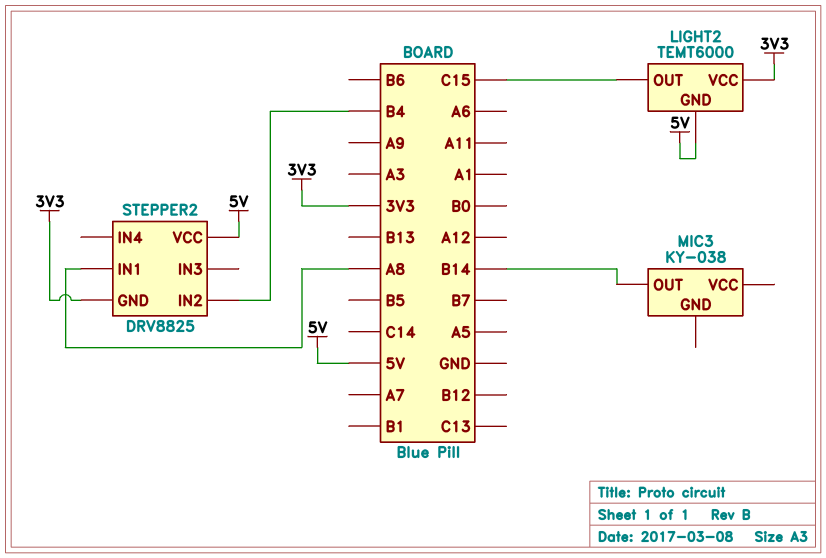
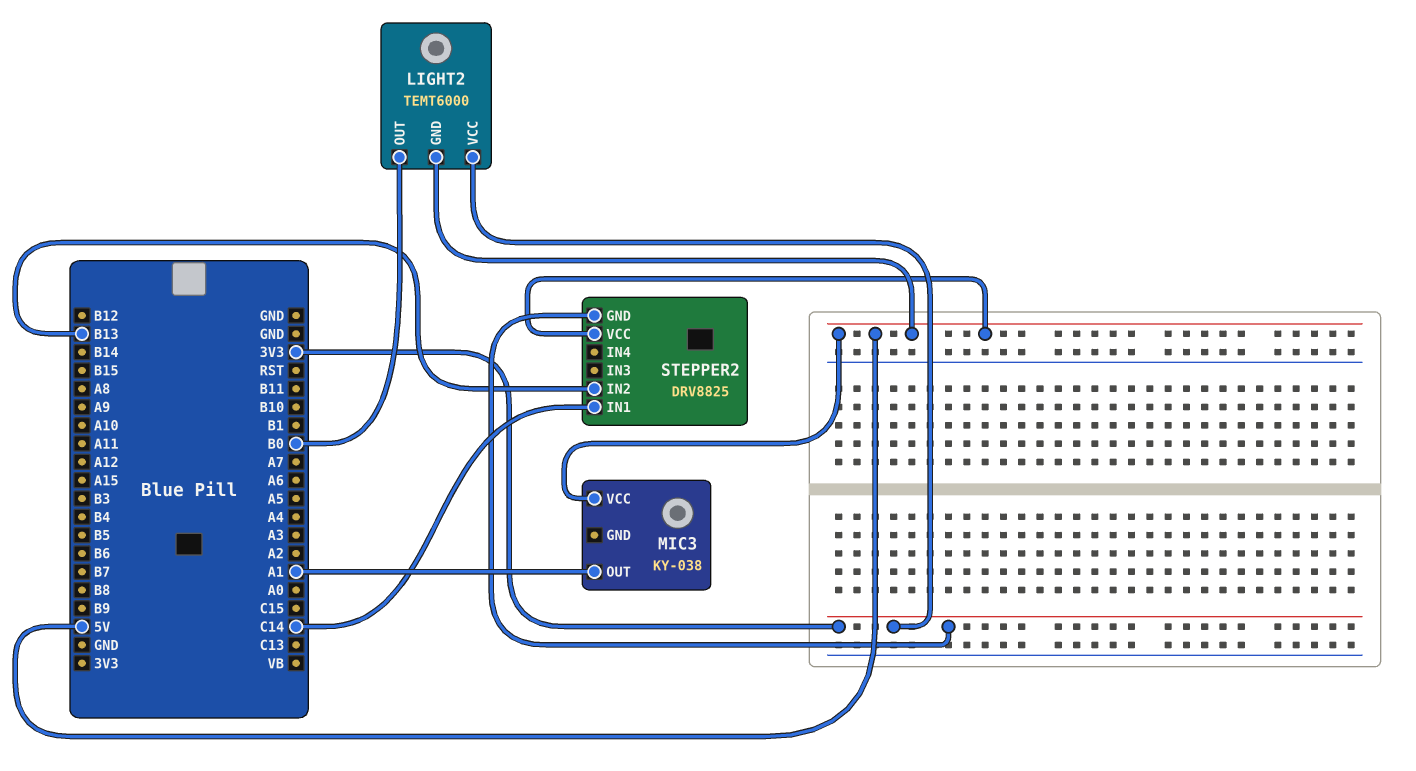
LIGHT2 pin OUT: C15 -> B0
MIC3 pin OUT: B14 -> A1
MIC3 pin VCC: none -> 5V
STEPPER2 pin IN1: A8 -> C14
STEPPER2 pin IN2: B4 -> B13

